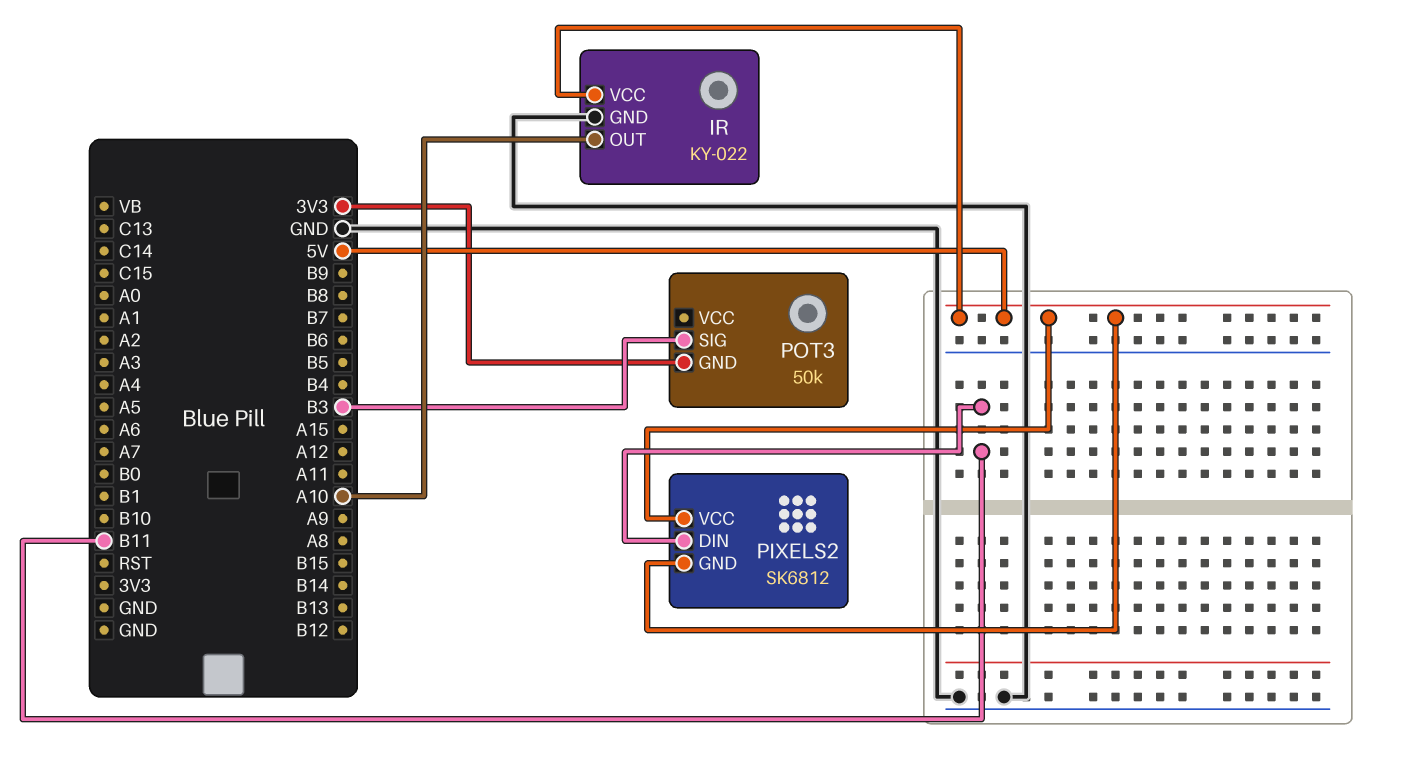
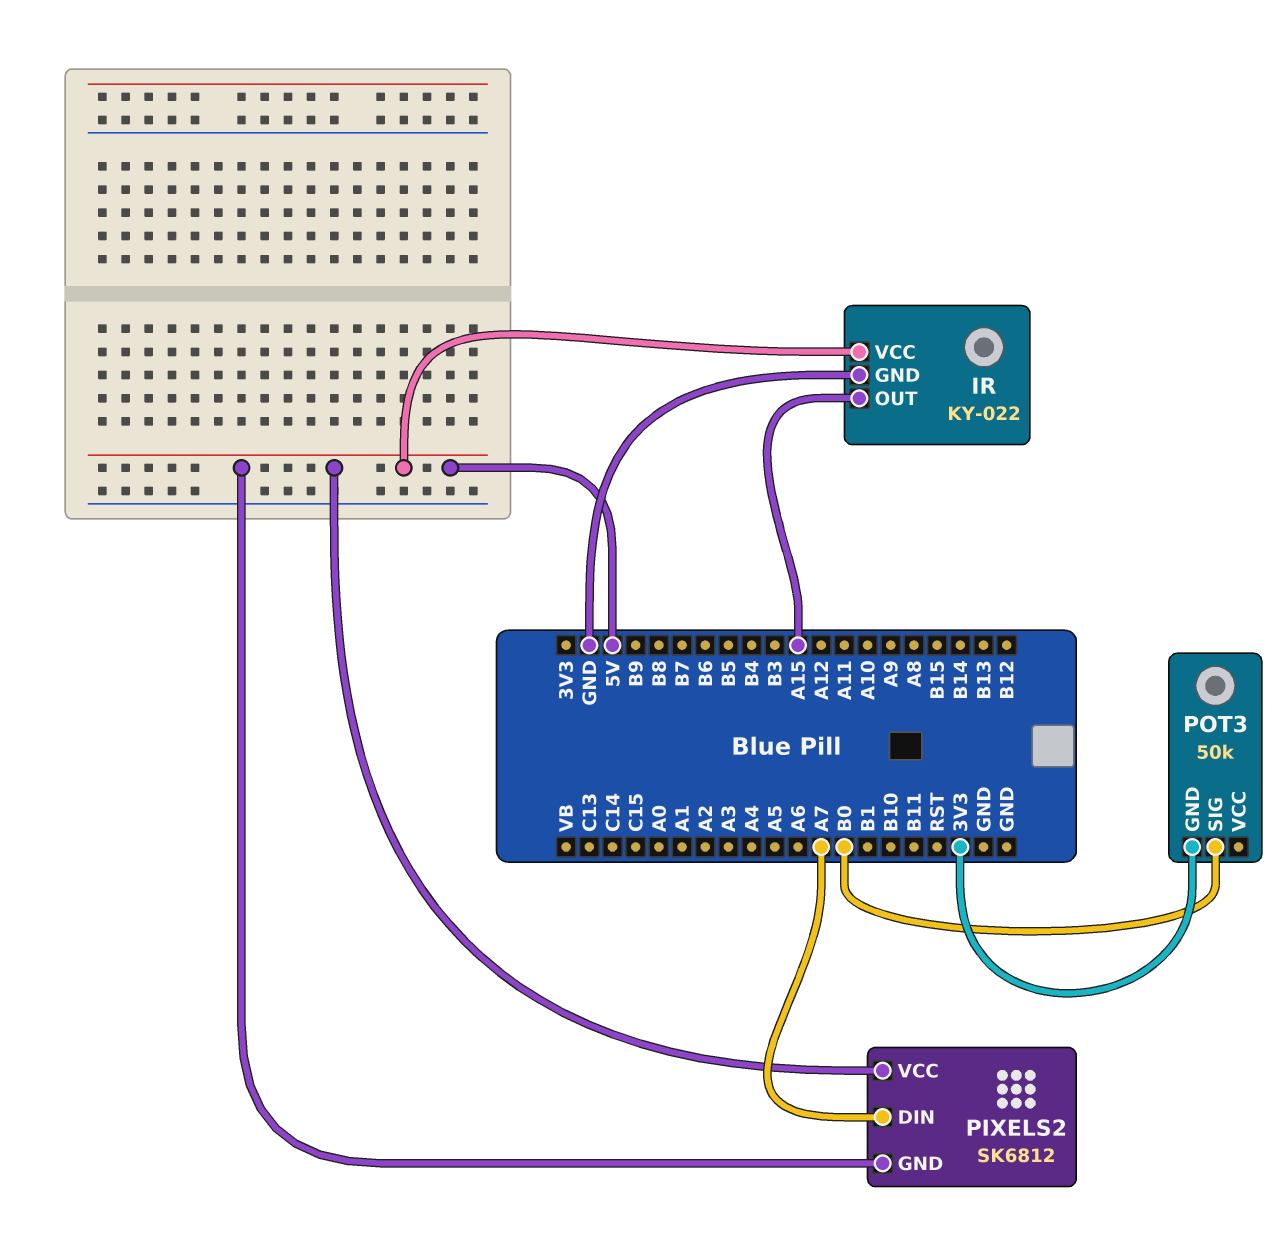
IR pin OUT: A10 -> A15
PIXELS2 pin DIN: B11 -> A7
POT3 pin SIG: B3 -> B0

